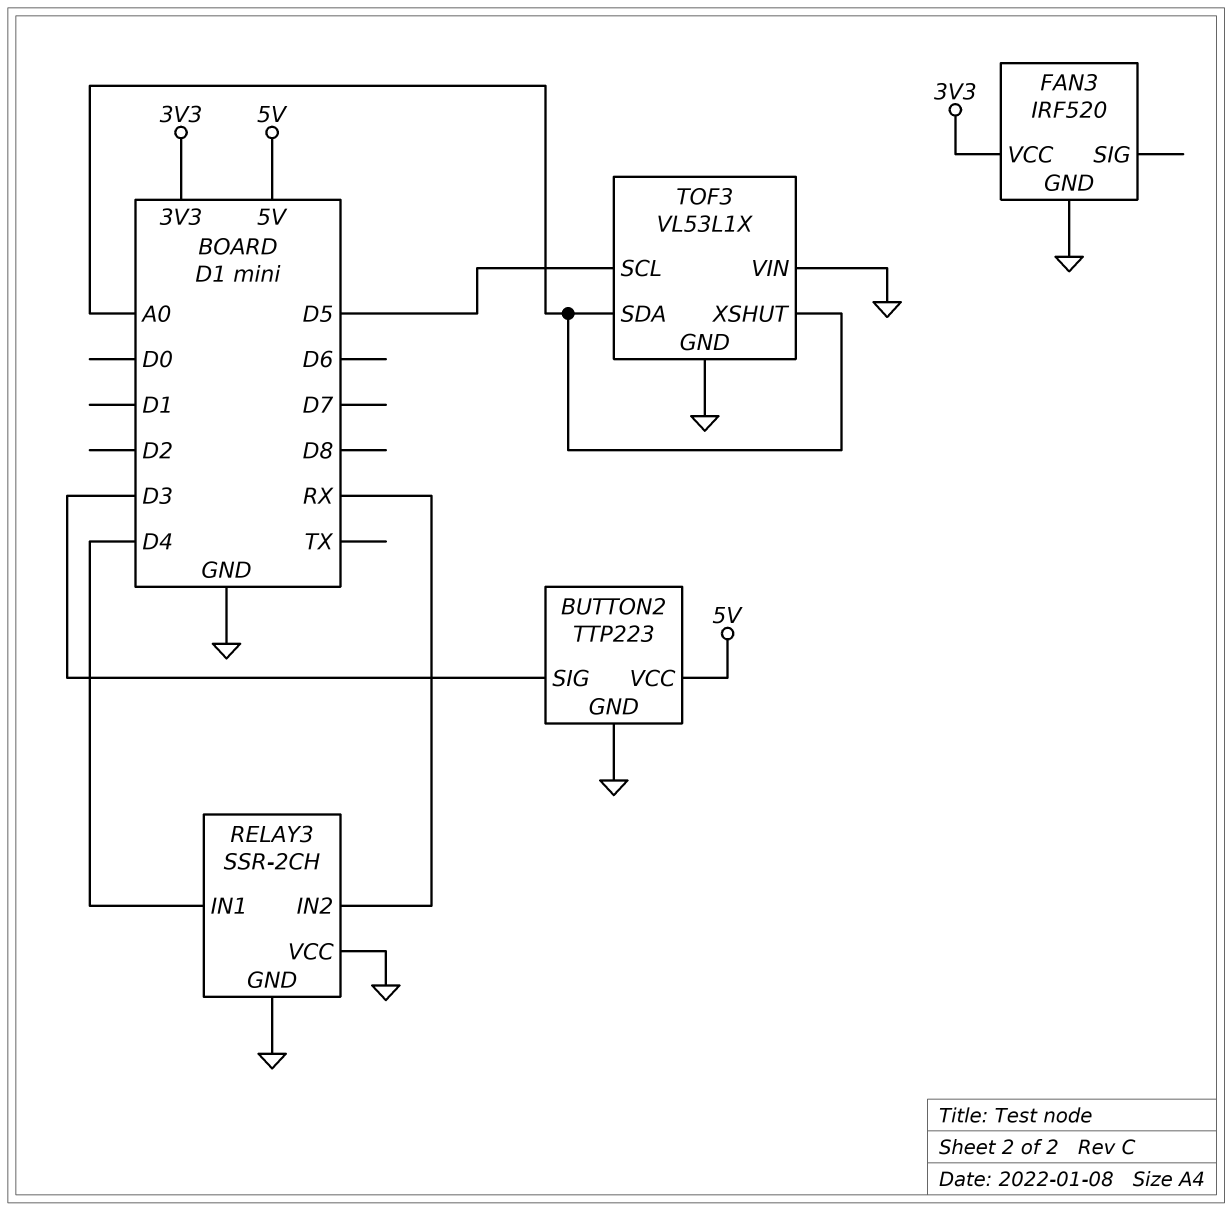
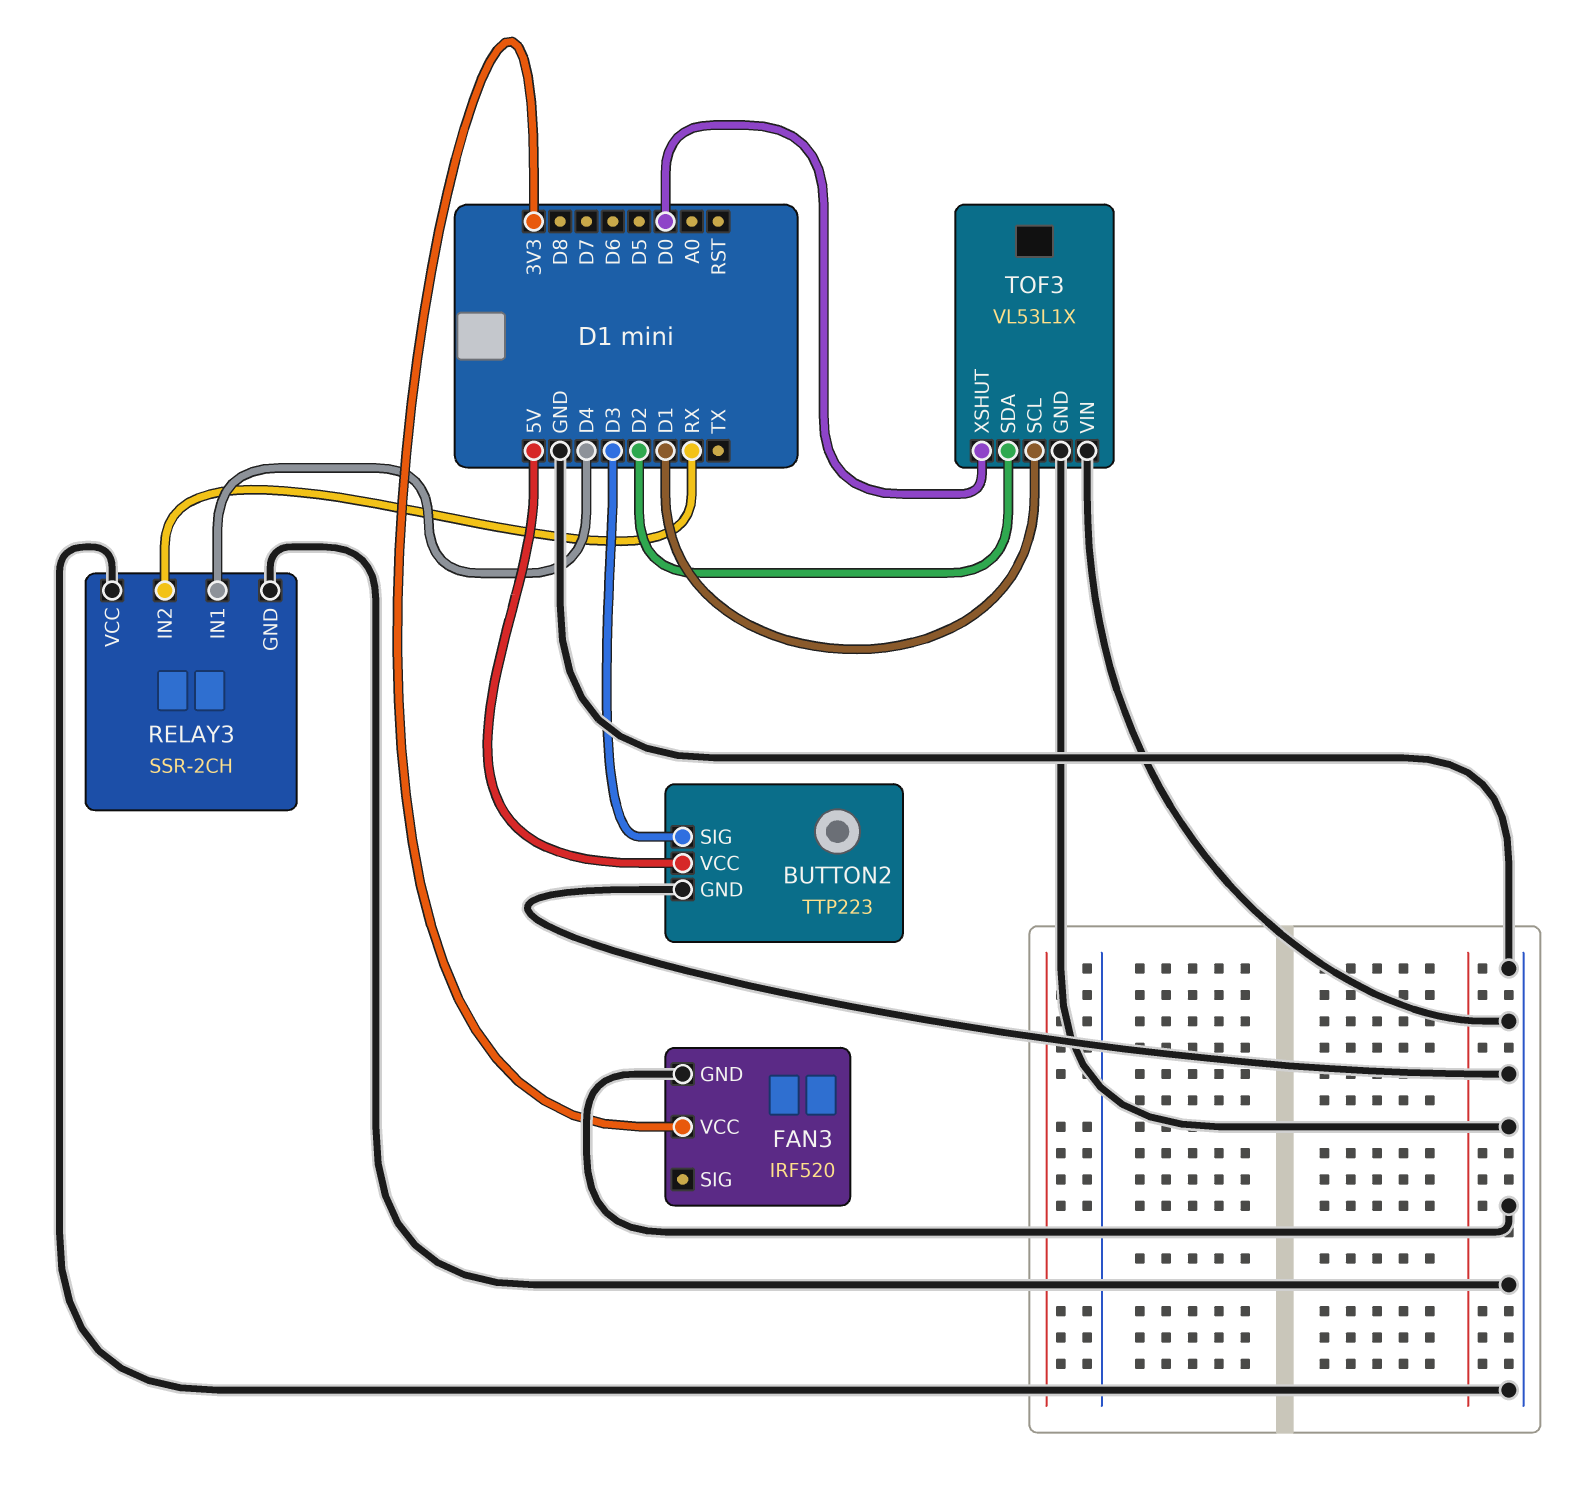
TOF3 pin SCL: D5 -> D1
TOF3 pin SDA: A0 -> D2
TOF3 pin XSHUT: A0 -> D0

